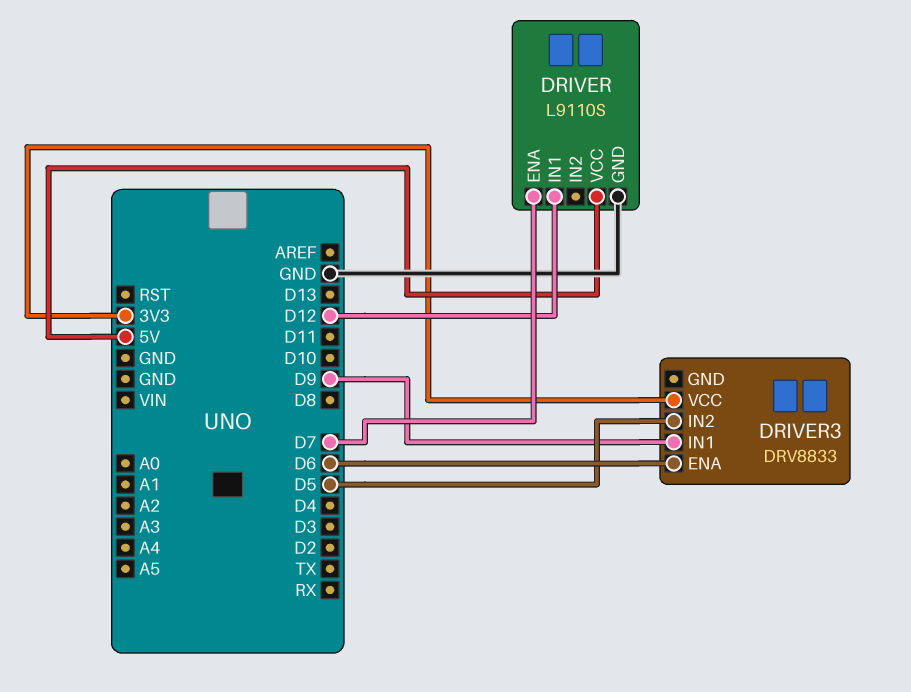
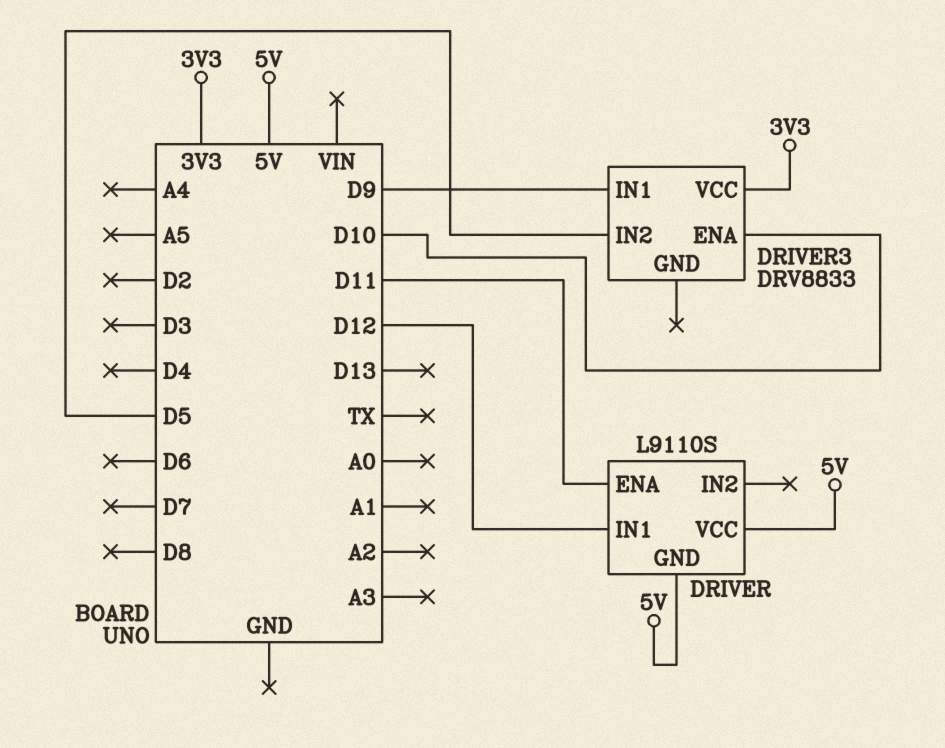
DRIVER pin ENA: D7 -> D11
DRIVER pin GND: GND -> 5V
DRIVER3 pin ENA: D6 -> D10

